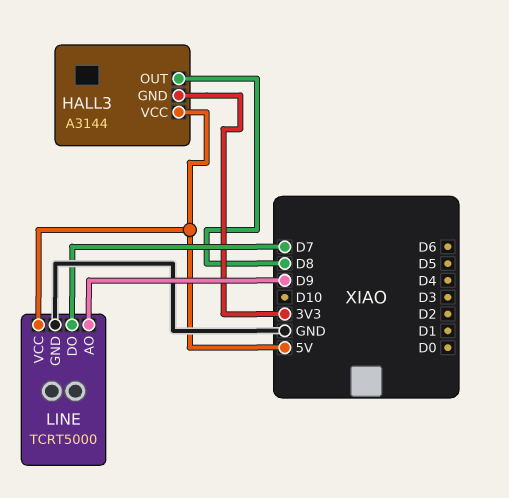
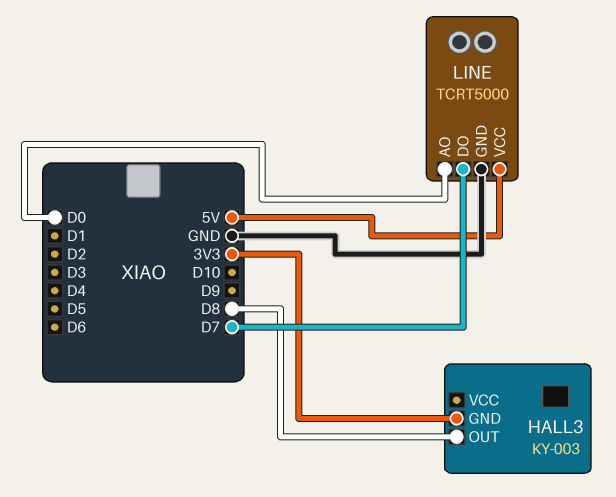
HALL3: A3144 -> KY-003
HALL3 pin VCC: 5V -> none
LINE pin AO: D9 -> D0

